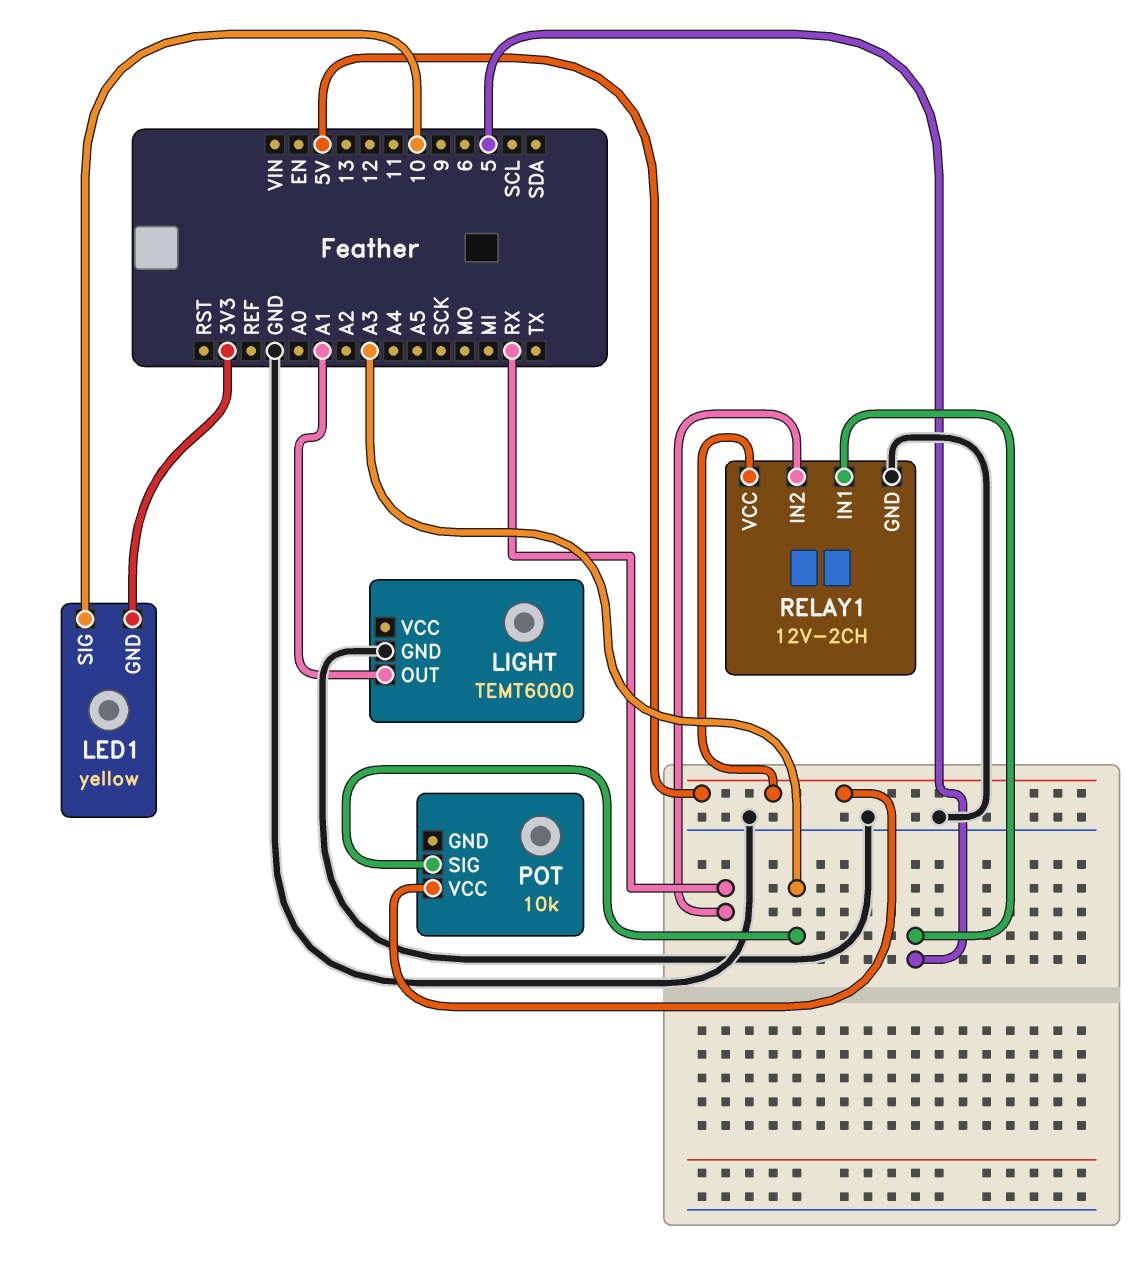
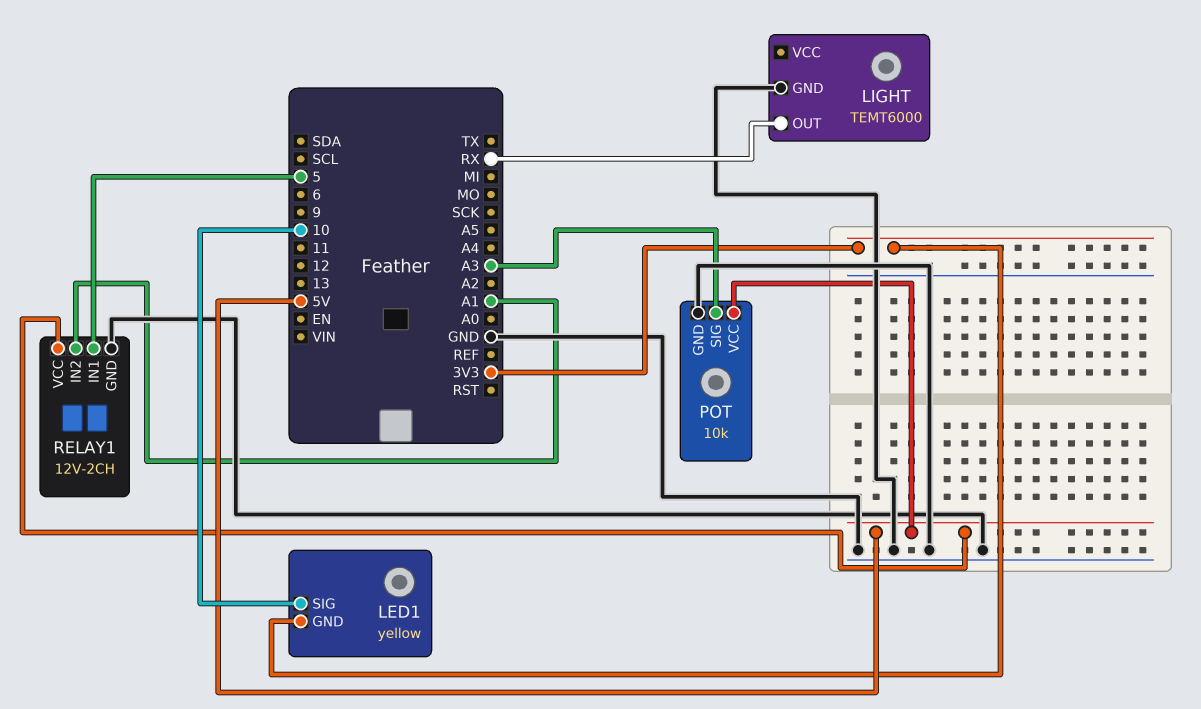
LIGHT pin OUT: A1 -> RX
POT pin GND: none -> GND
RELAY1 pin IN2: RX -> A1

